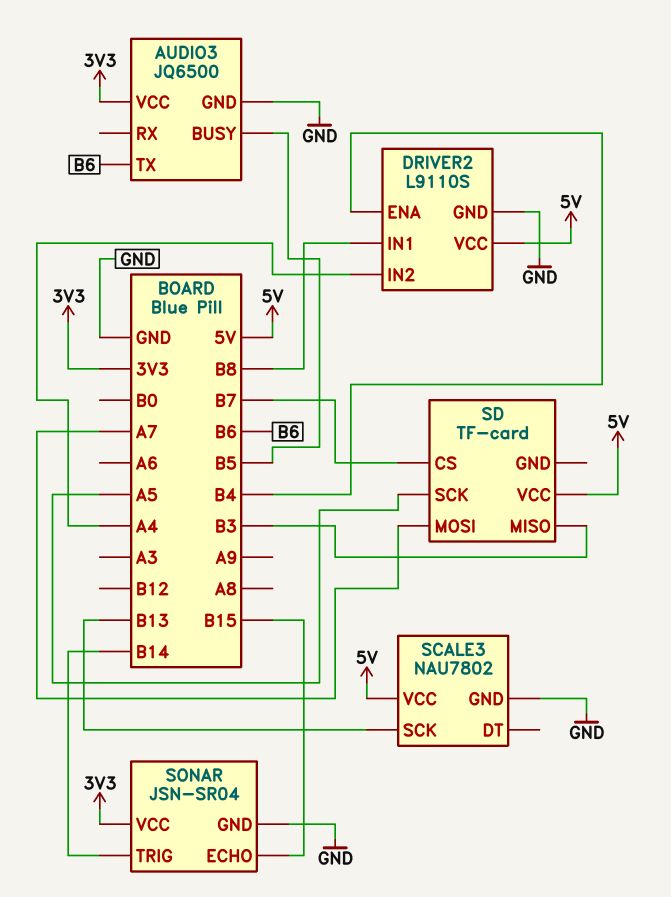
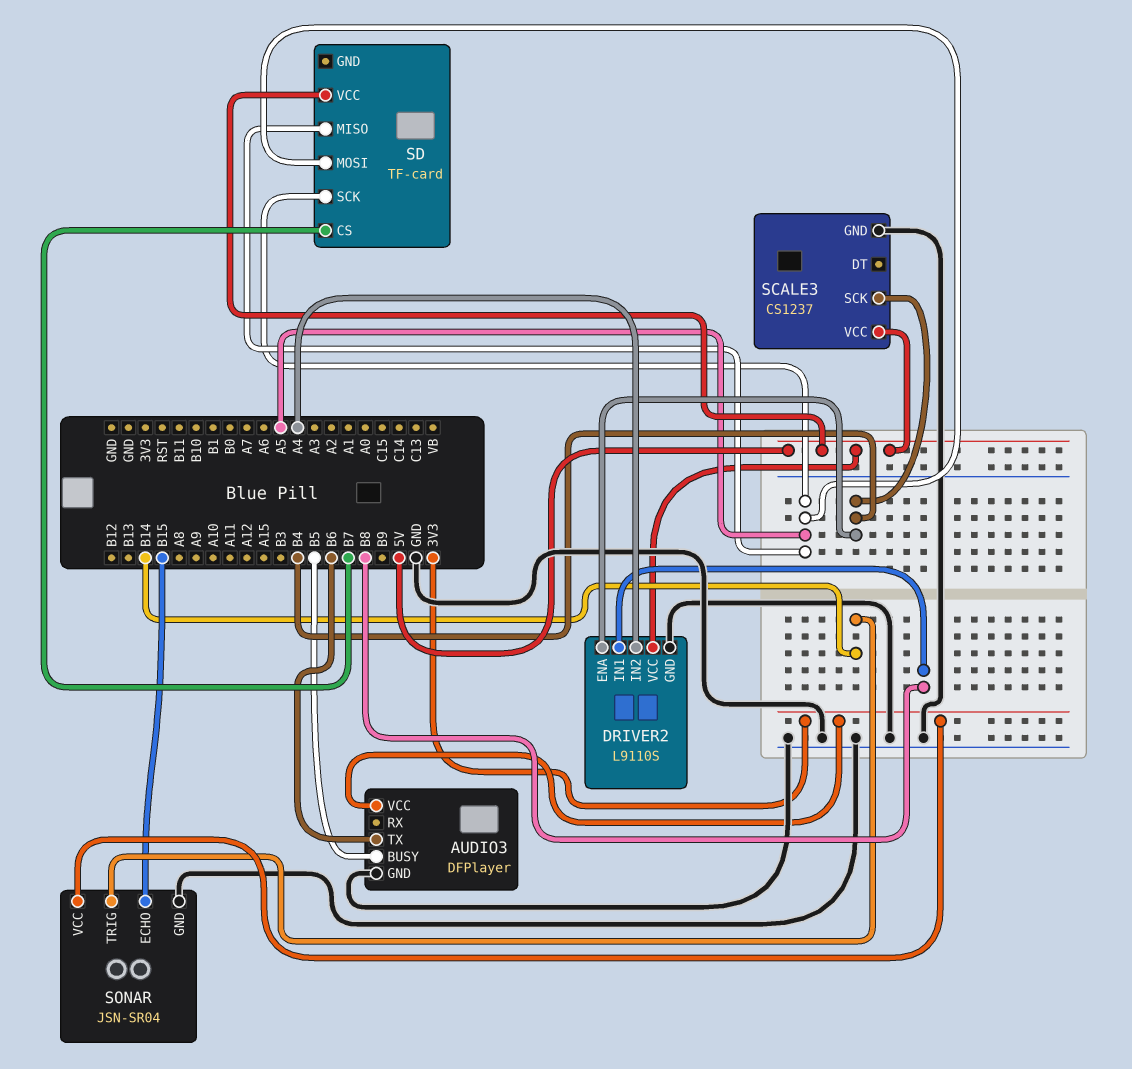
AUDIO3: JQ6500 -> DFPlayer
SCALE3: NAU7802 -> CS1237
SCALE3 pin SCK: B13 -> B4
SD pin MISO: B3 -> A5
SD pin MOSI: A7 -> A5

